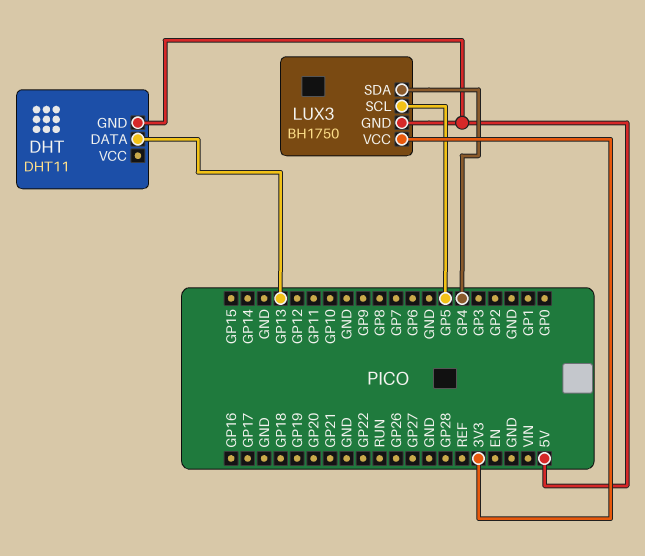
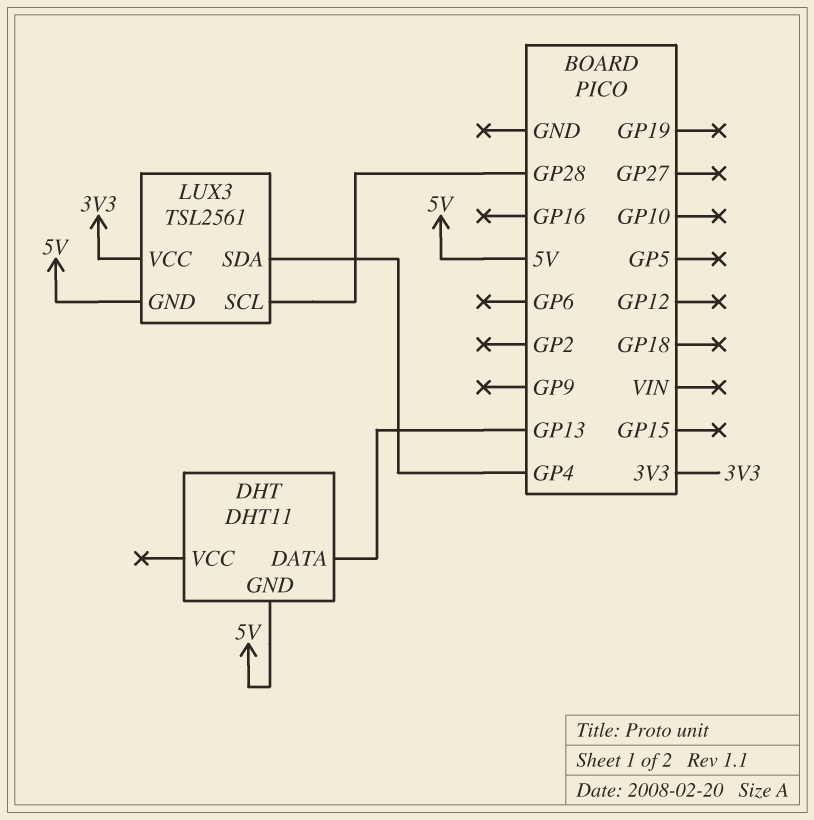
LUX3: BH1750 -> TSL2561
LUX3 pin SCL: GP5 -> GP28

